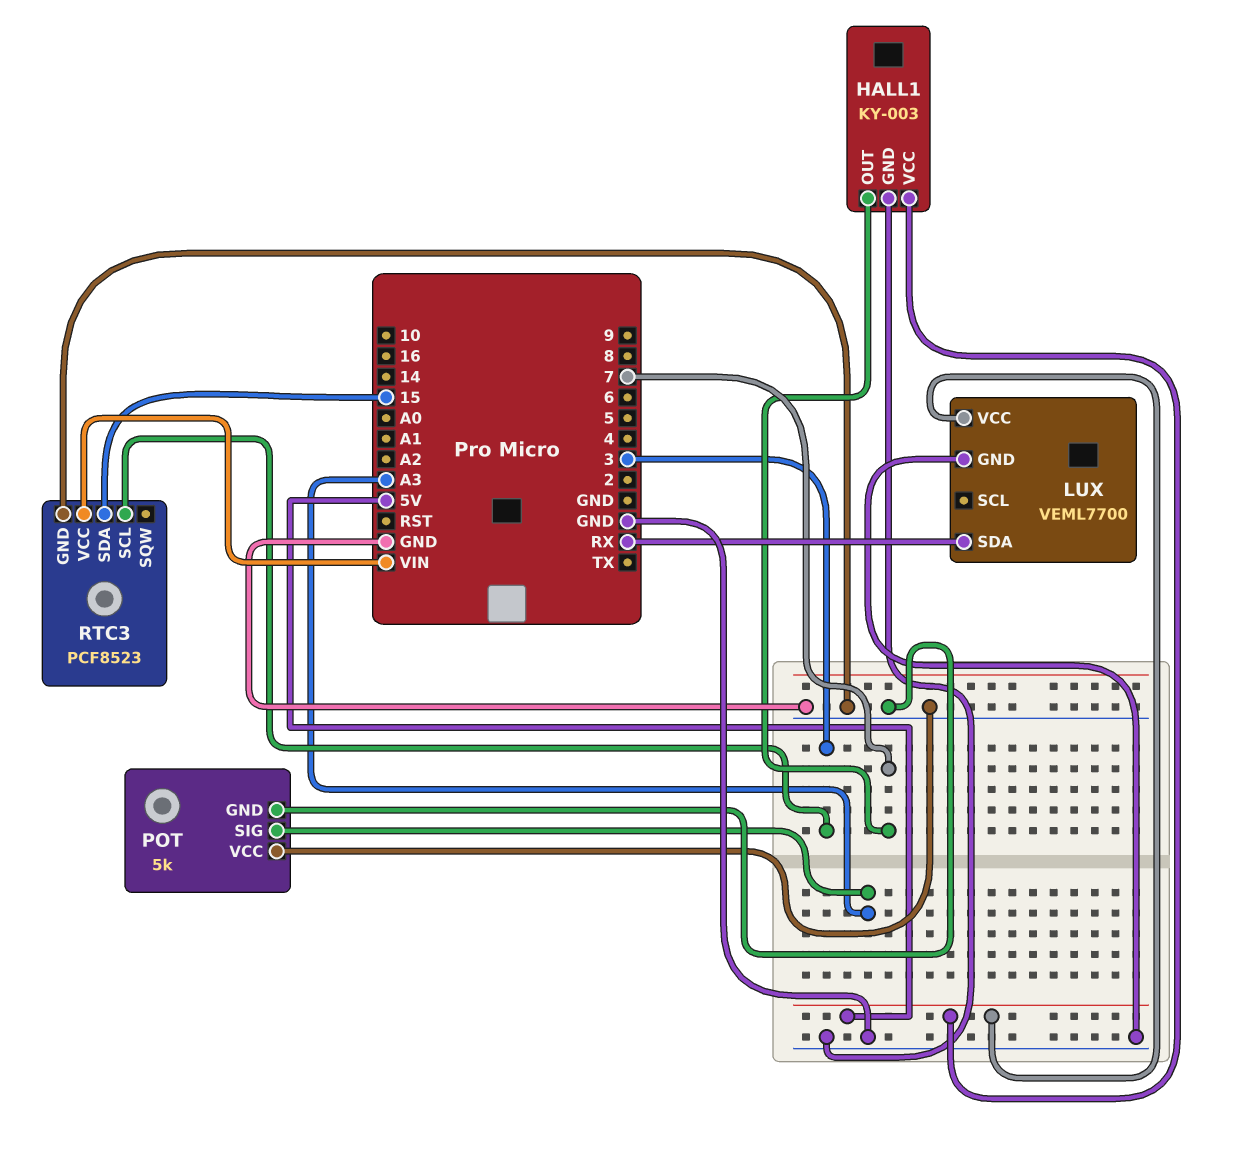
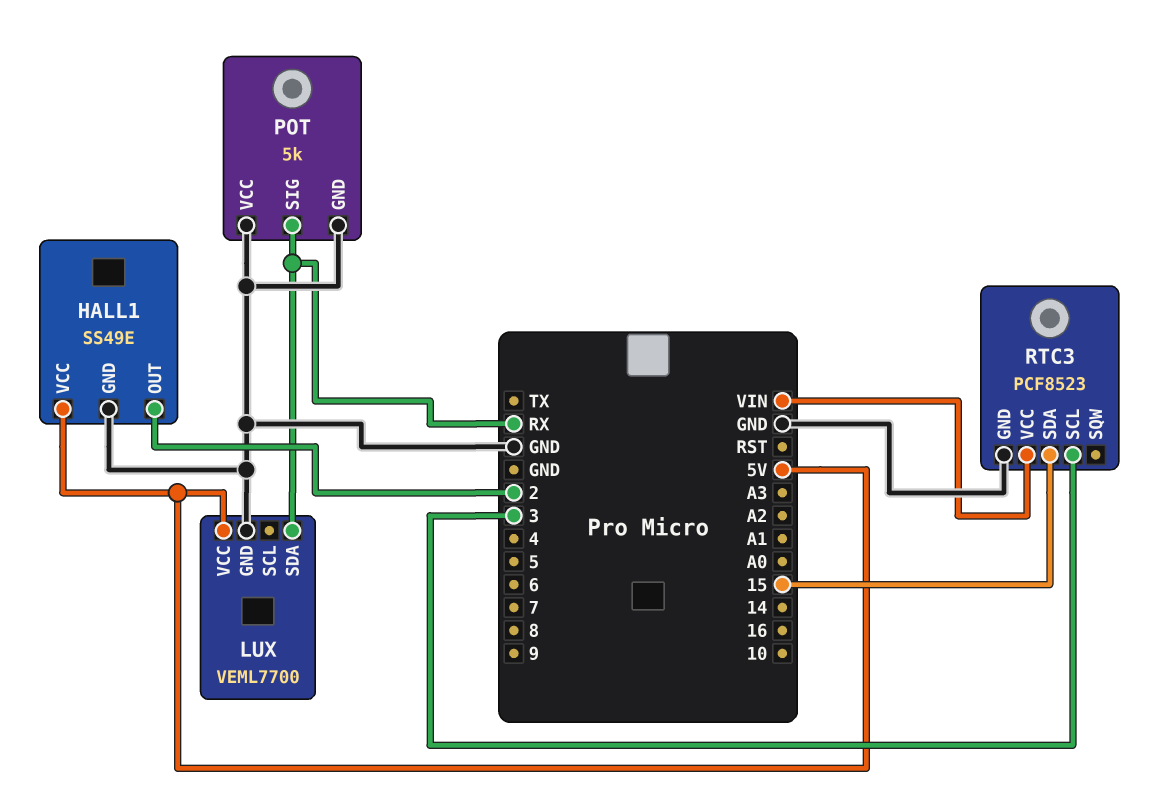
HALL1: KY-003 -> SS49E
HALL1 pin OUT: 7 -> 2
POT pin SIG: A3 -> RX

